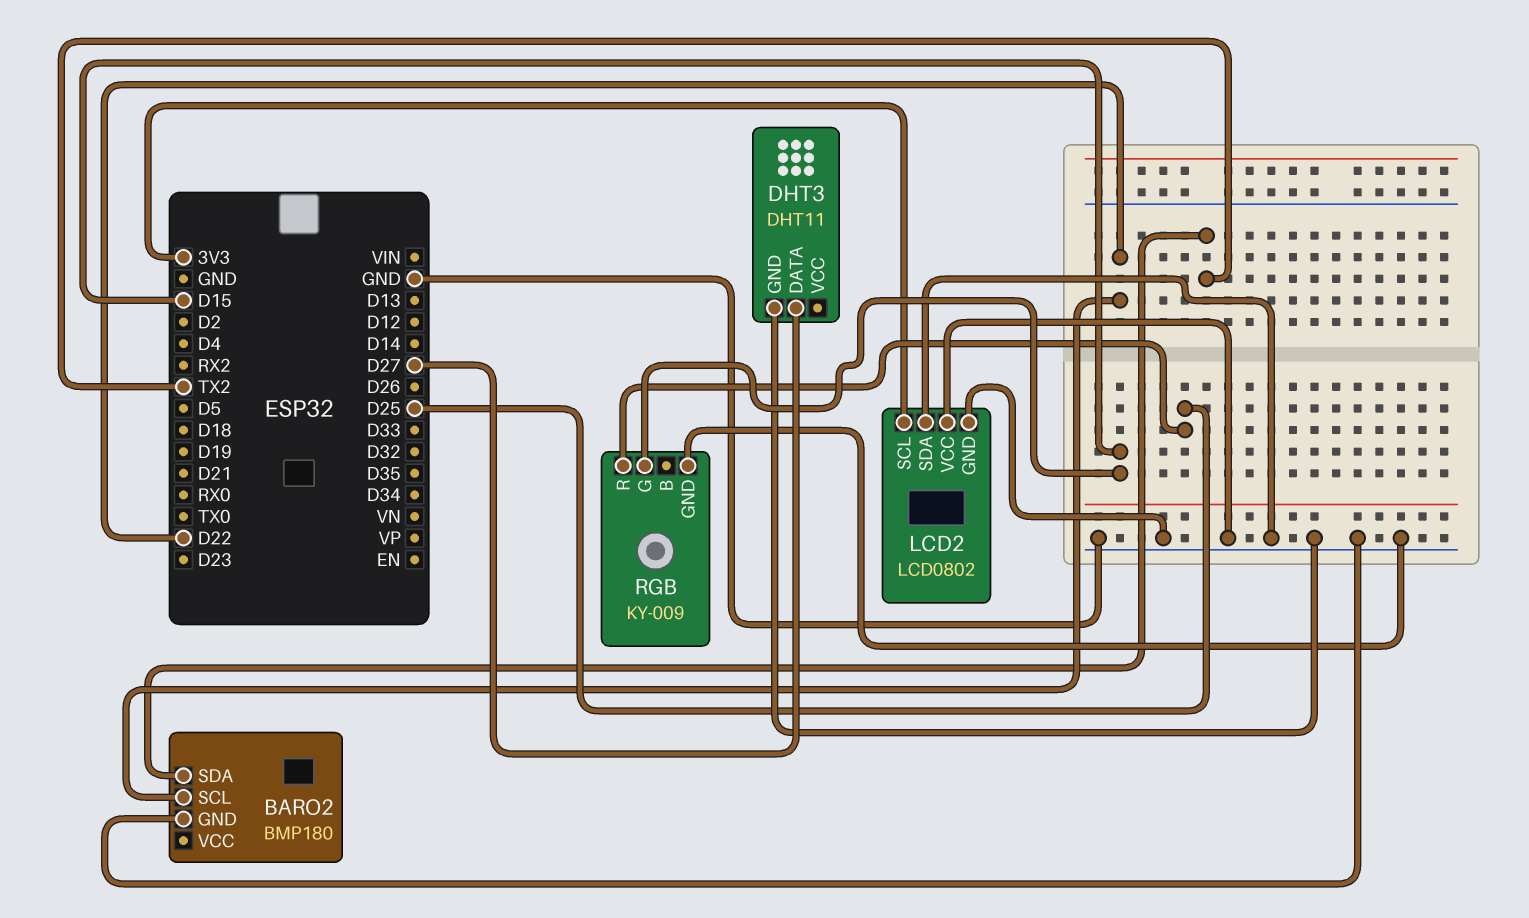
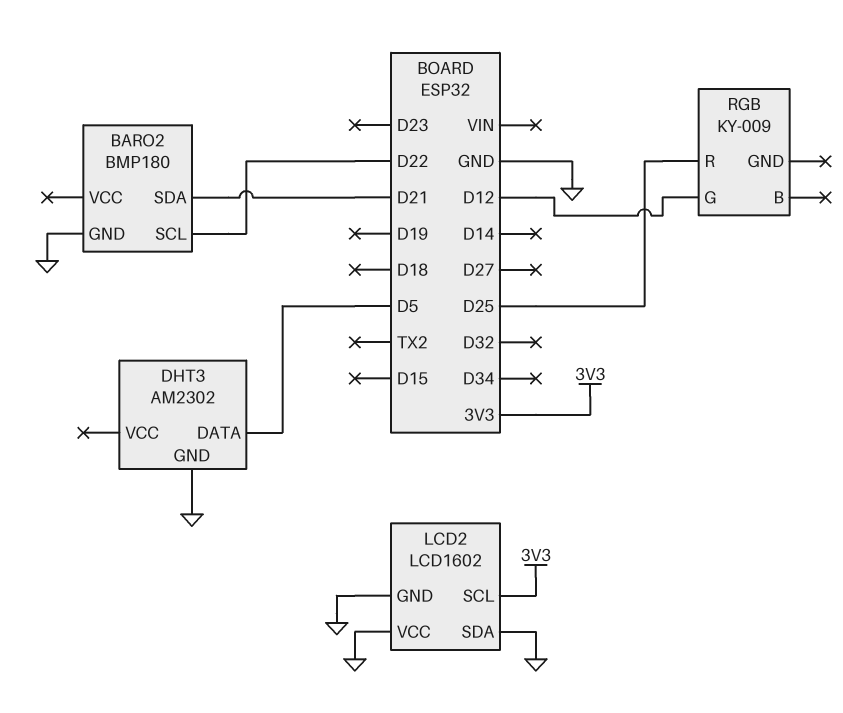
BARO2 pin SDA: TX2 -> D21
DHT3: DHT11 -> AM2302
DHT3 pin DATA: D27 -> D5
LCD2: LCD0802 -> LCD1602
RGB pin G: D15 -> D12
RGB pin GND: GND -> none

